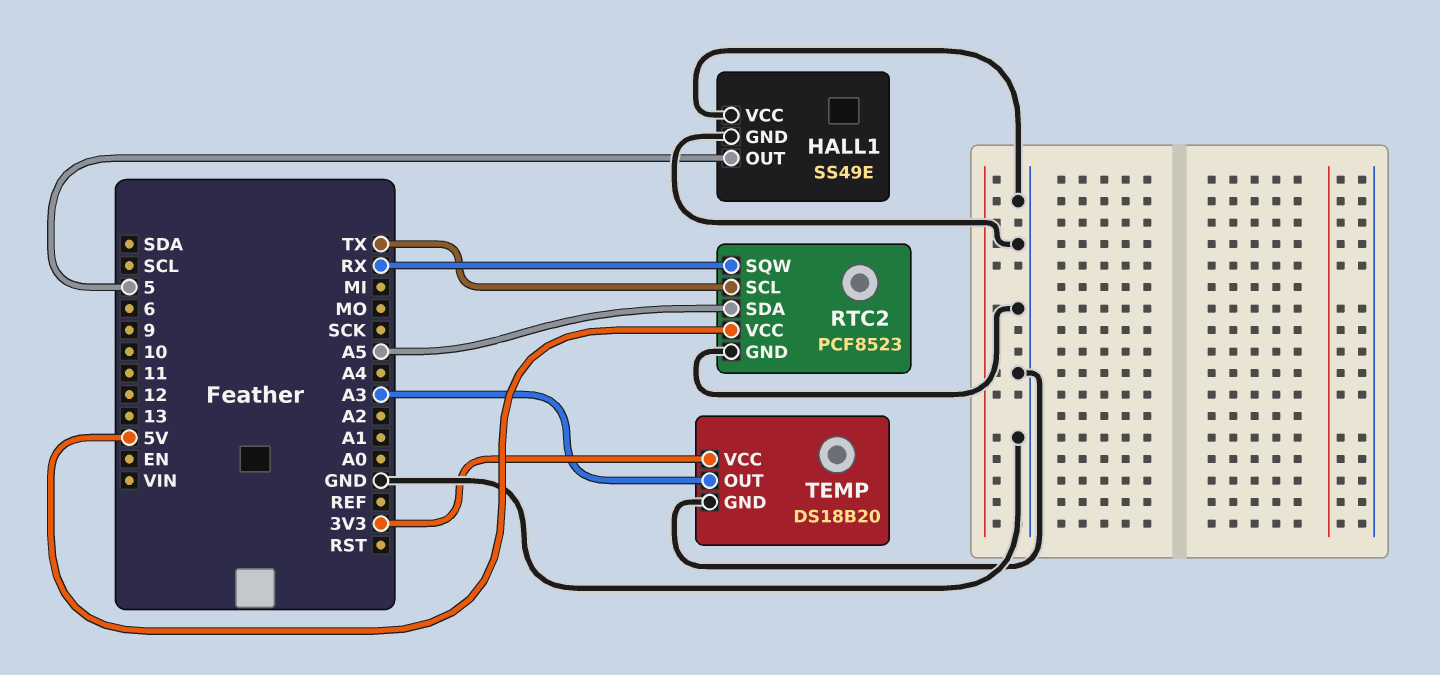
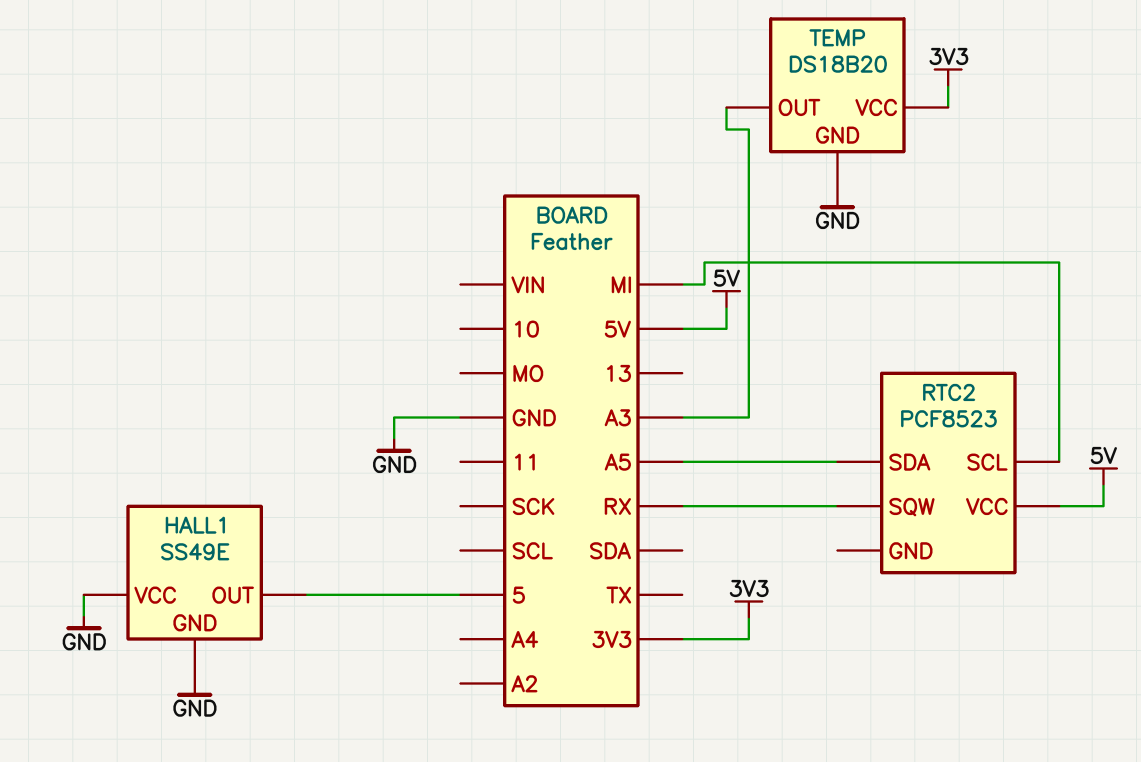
RTC2 pin GND: GND -> none
RTC2 pin SCL: TX -> MI

